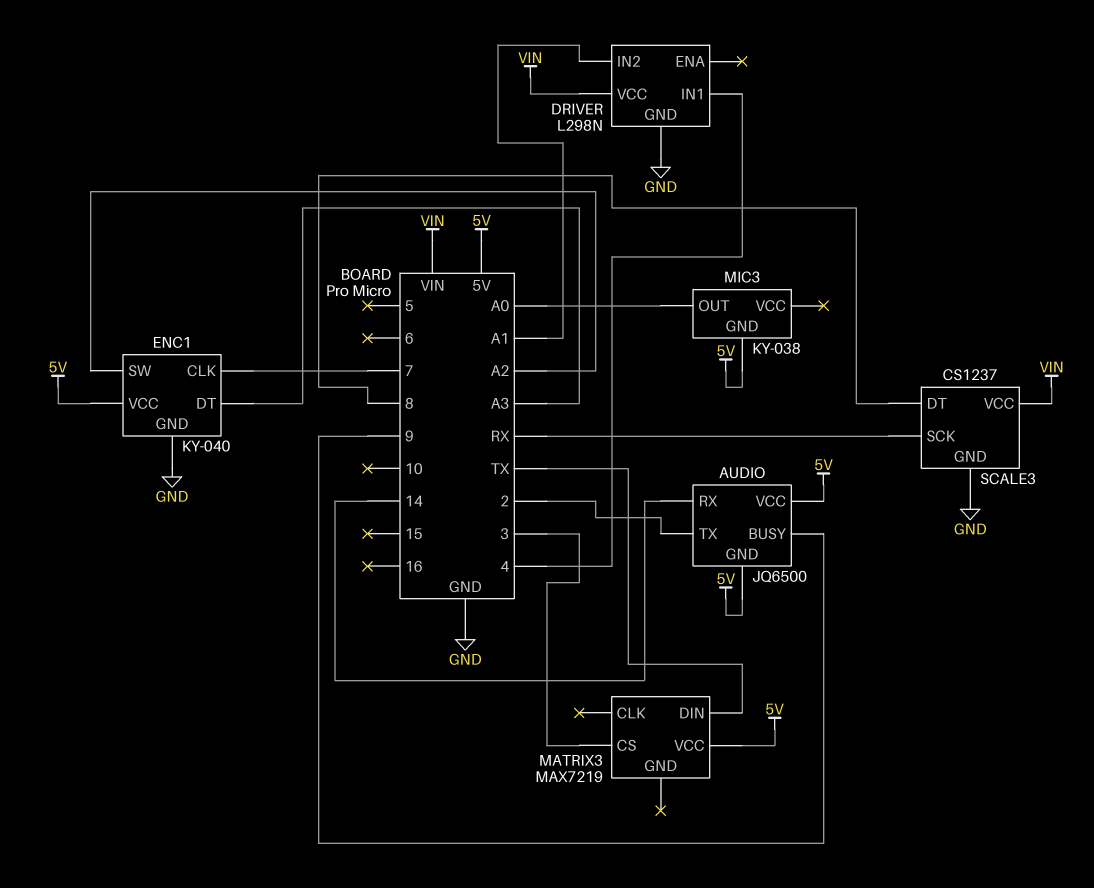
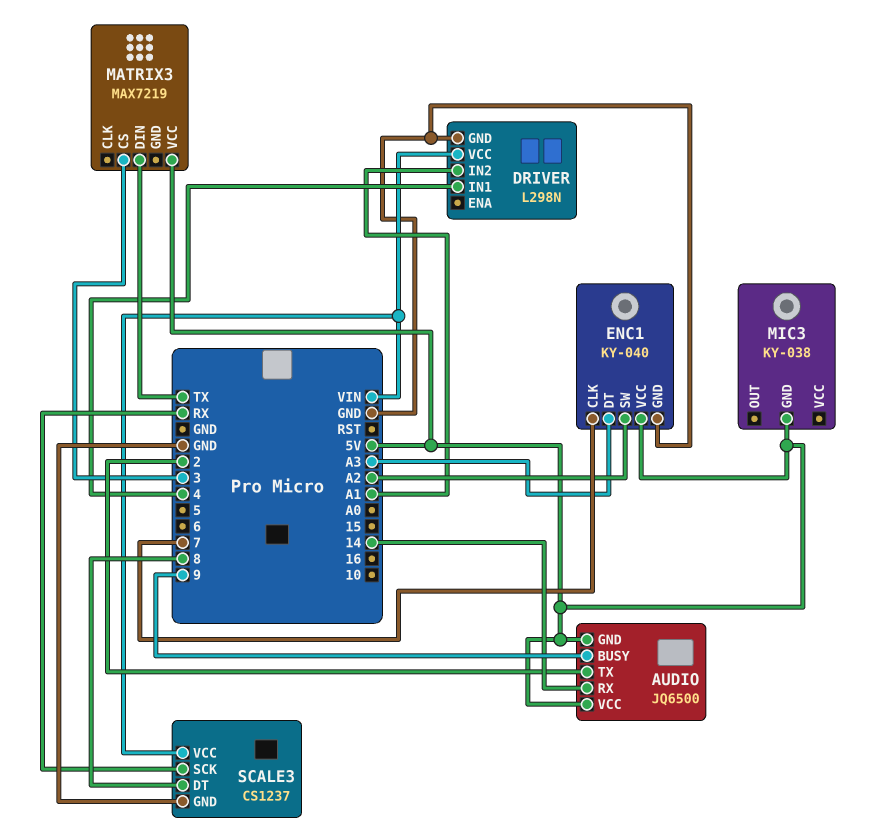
MIC3 pin OUT: A0 -> none

